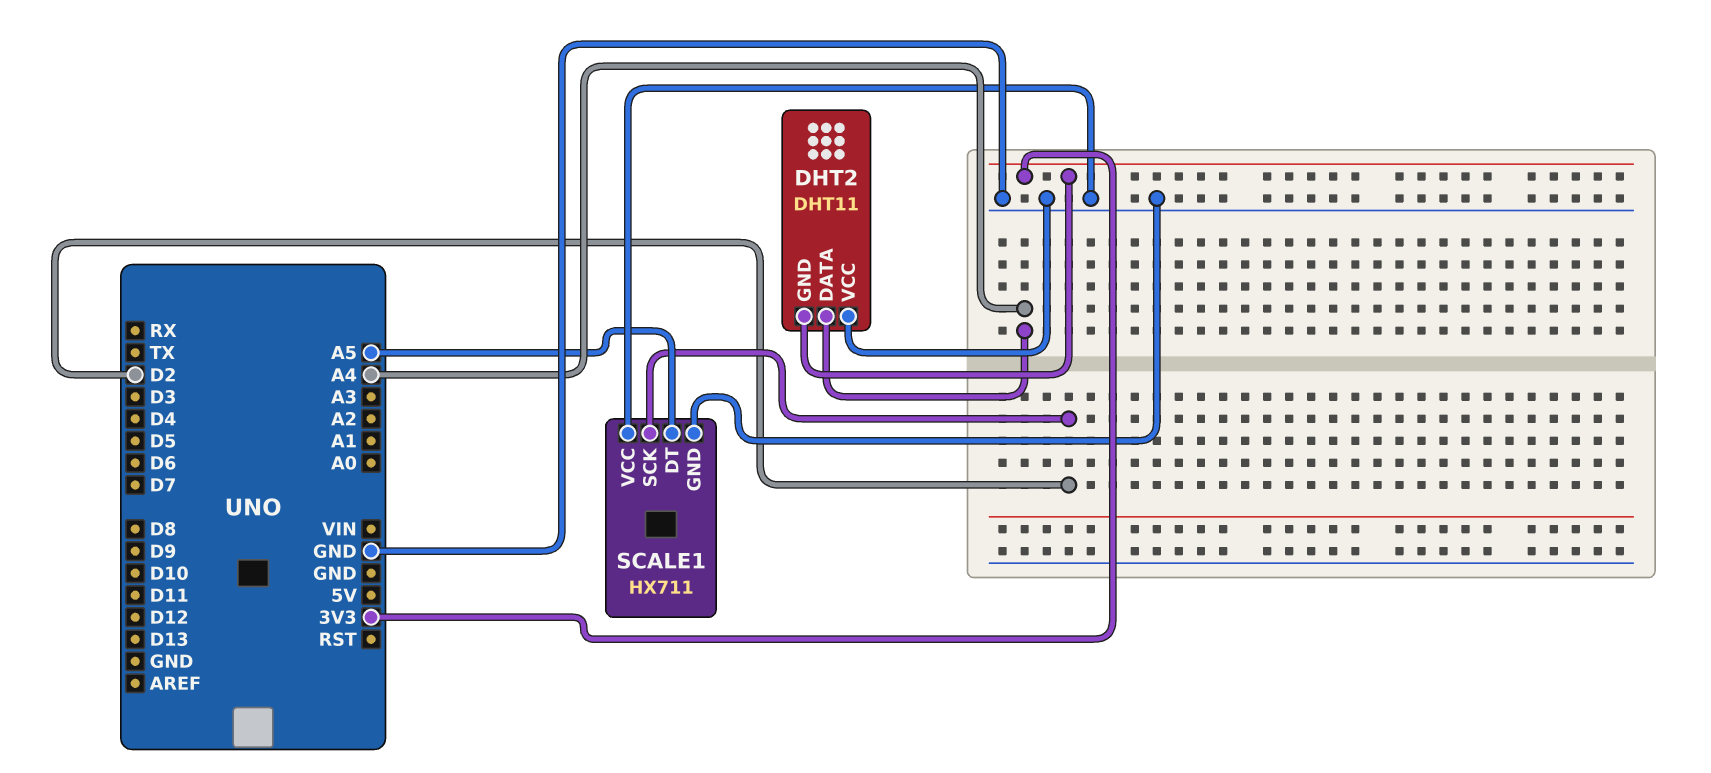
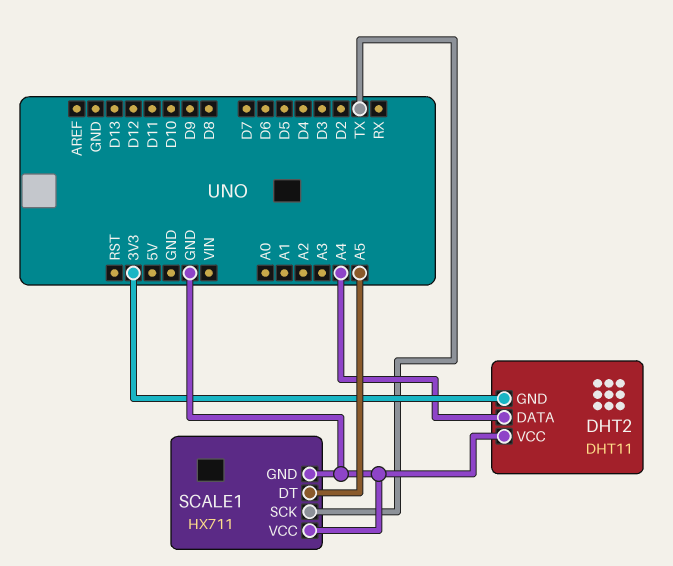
SCALE1 pin SCK: D2 -> TX

